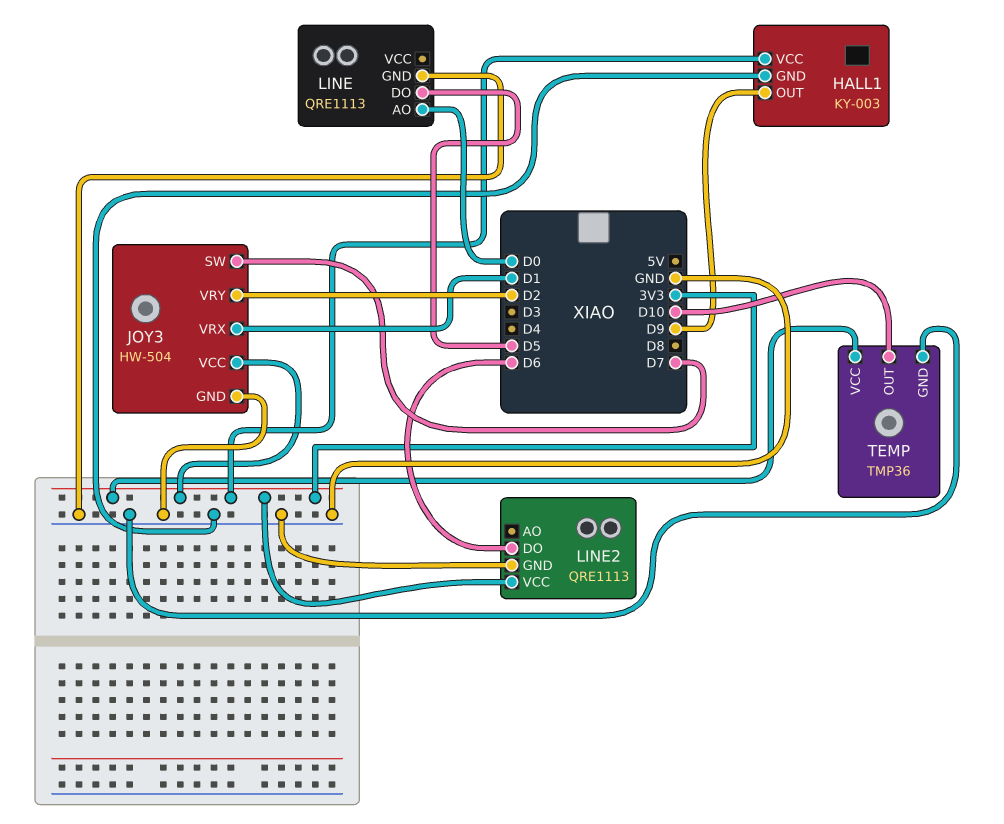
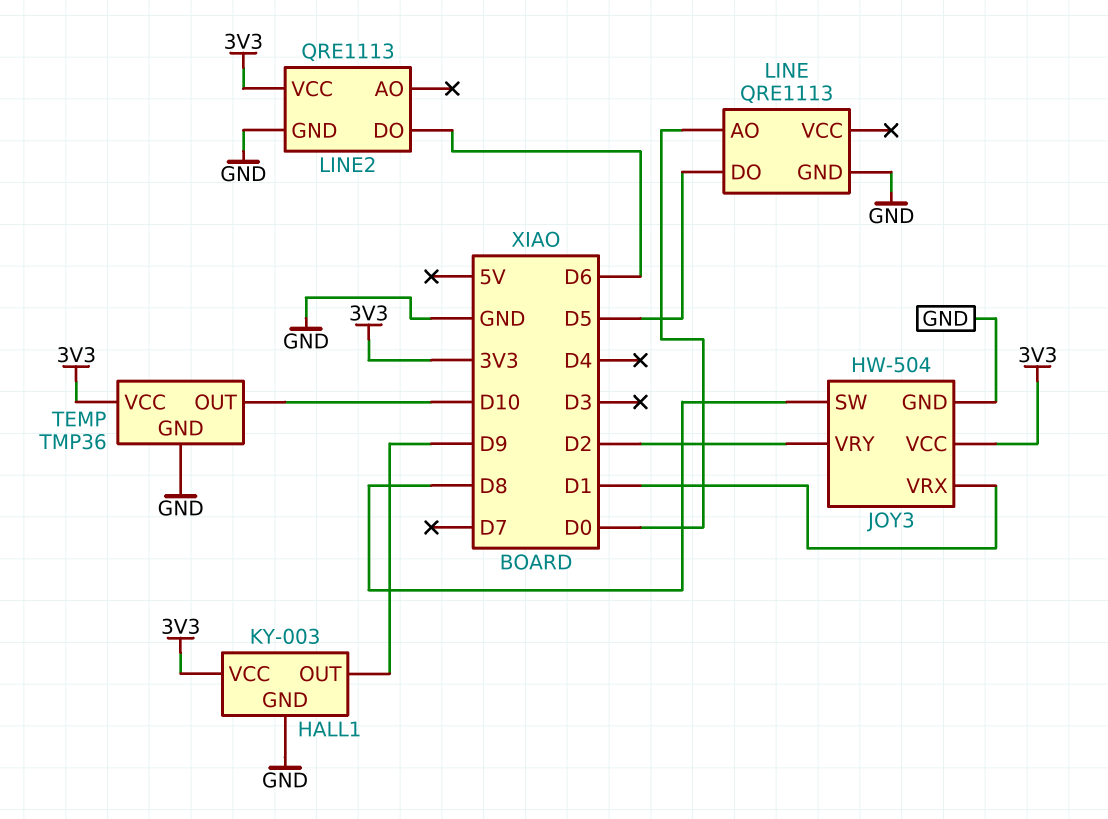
JOY3 pin SW: D7 -> D8

